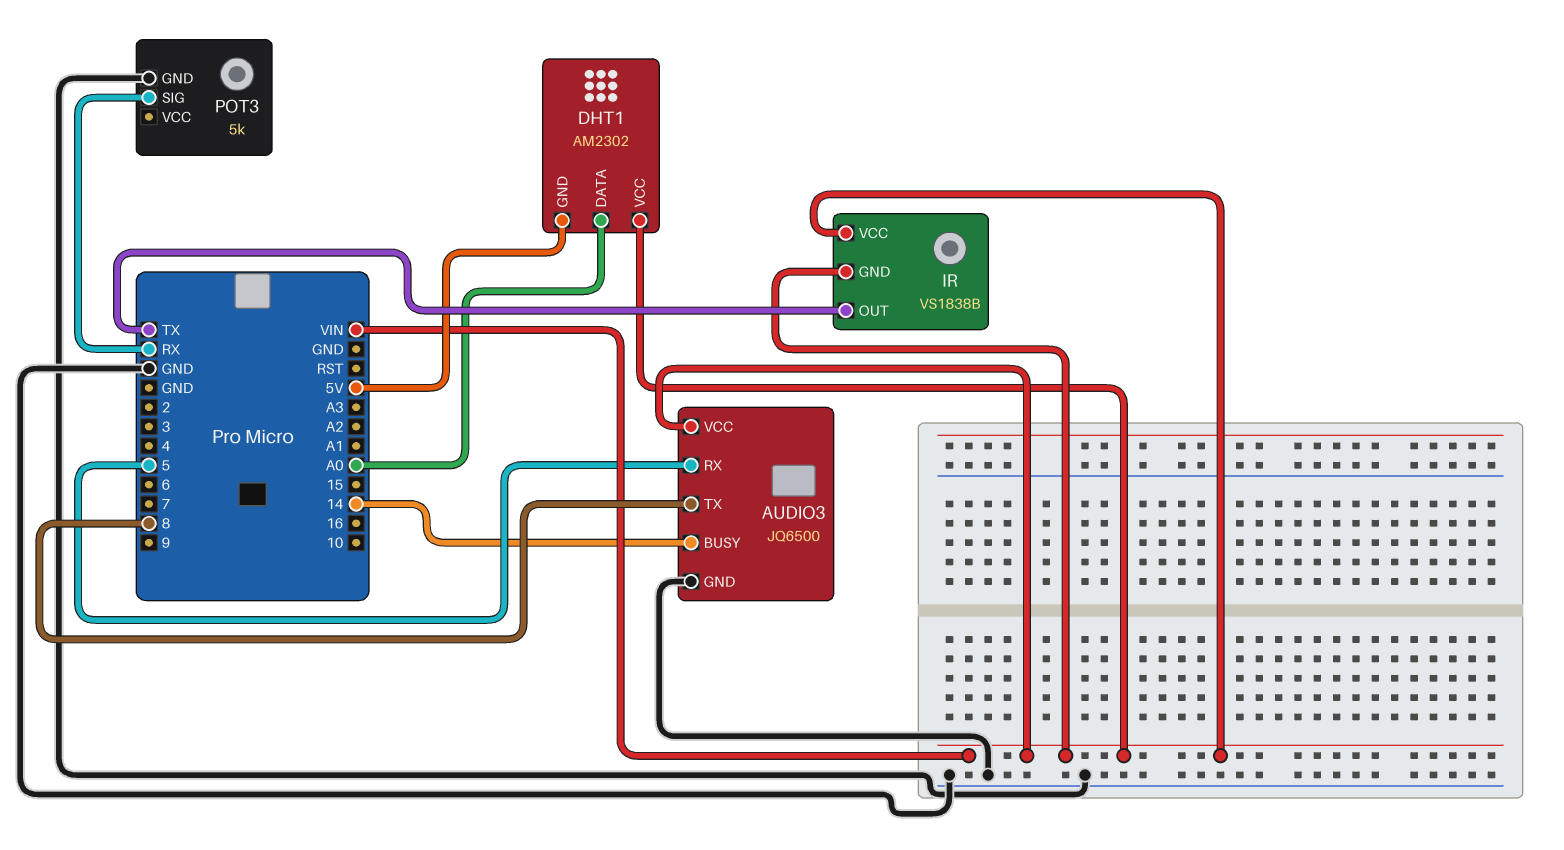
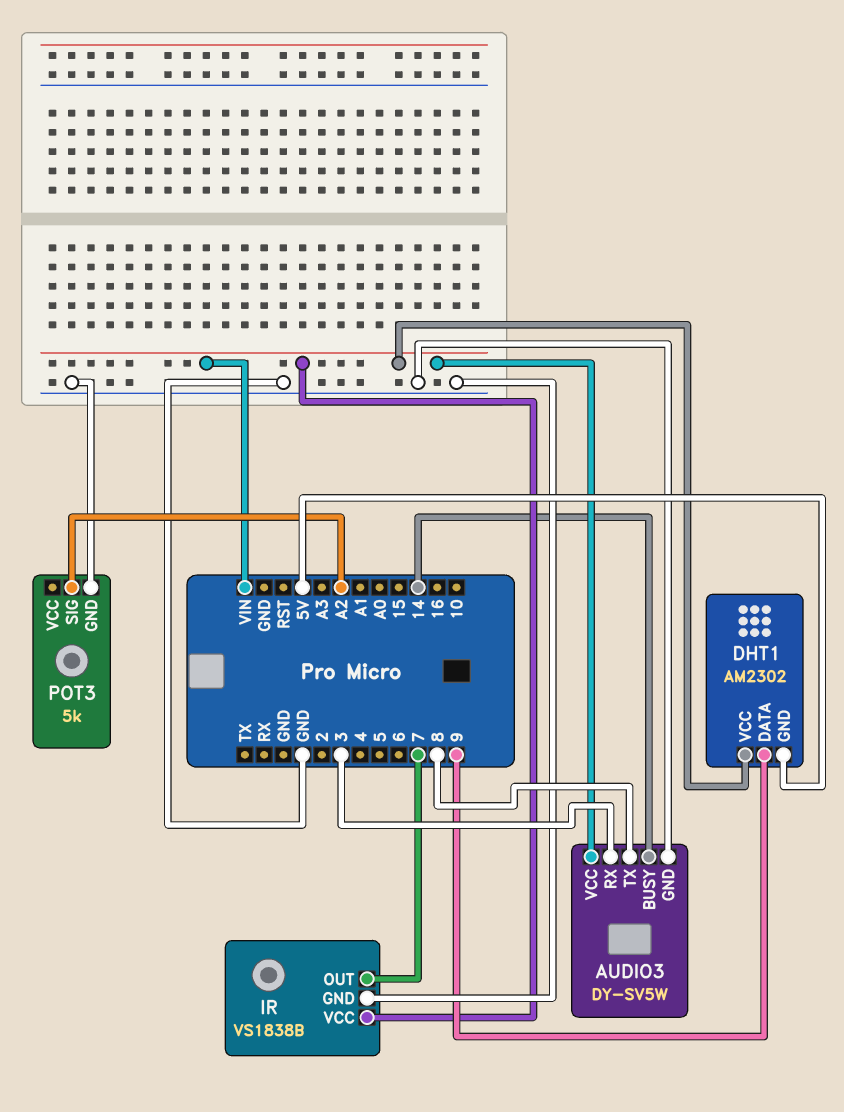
AUDIO3: JQ6500 -> DY-SV5W
AUDIO3 pin RX: 5 -> 3
DHT1 pin DATA: A0 -> 9
IR pin GND: VIN -> GND
IR pin OUT: TX -> 7
POT3 pin SIG: RX -> A2

